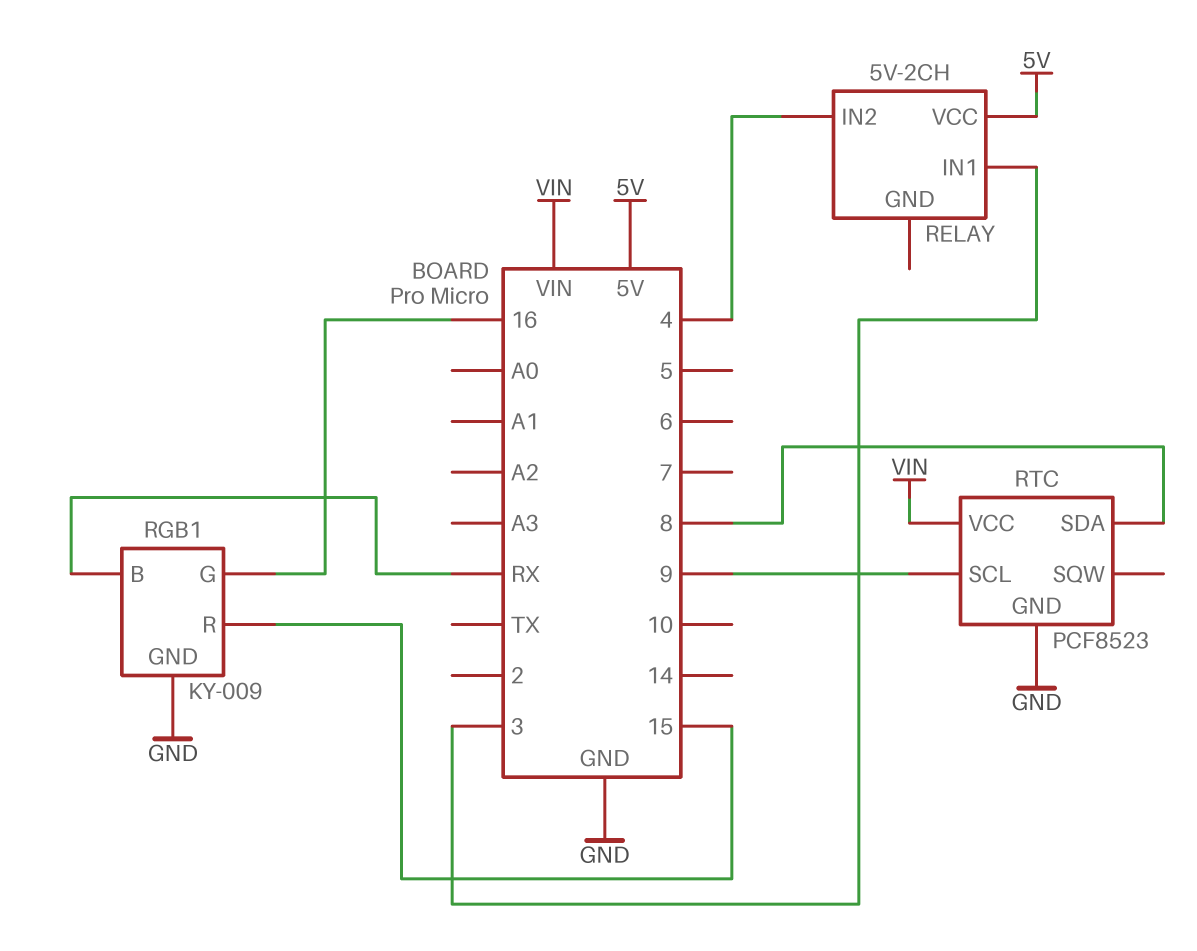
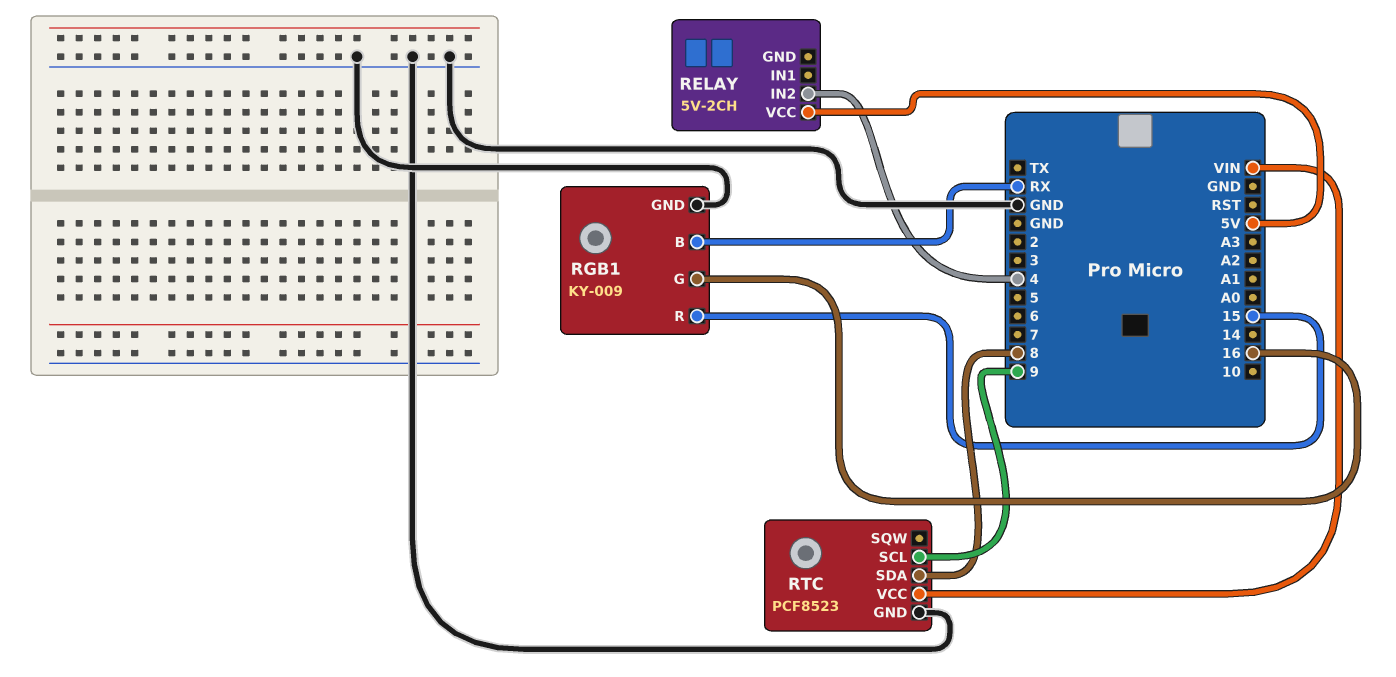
RELAY pin IN1: 3 -> none

